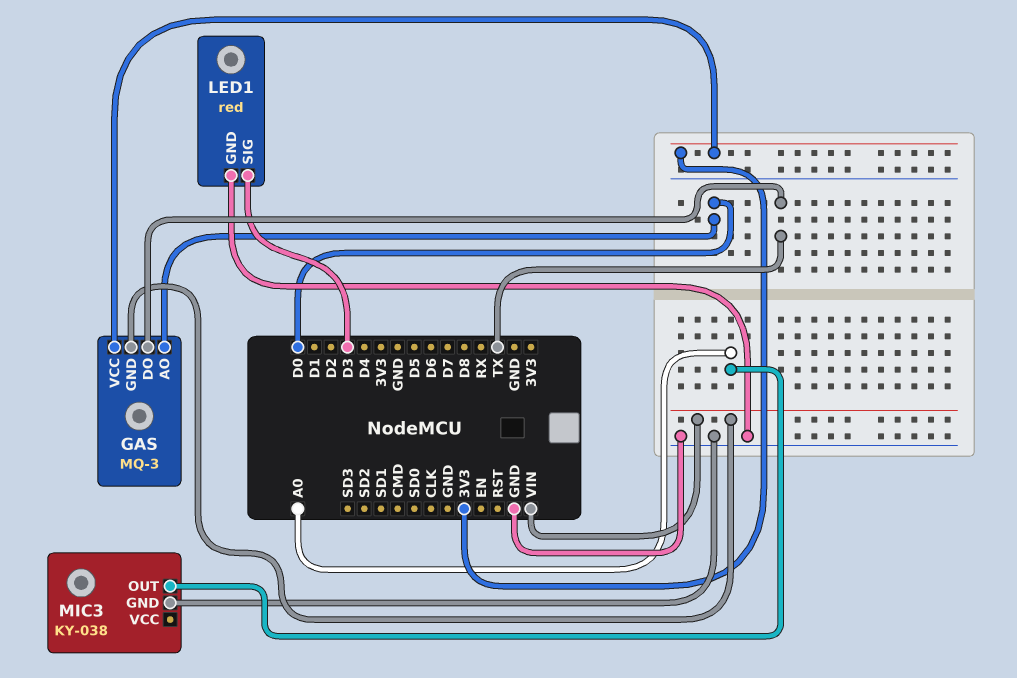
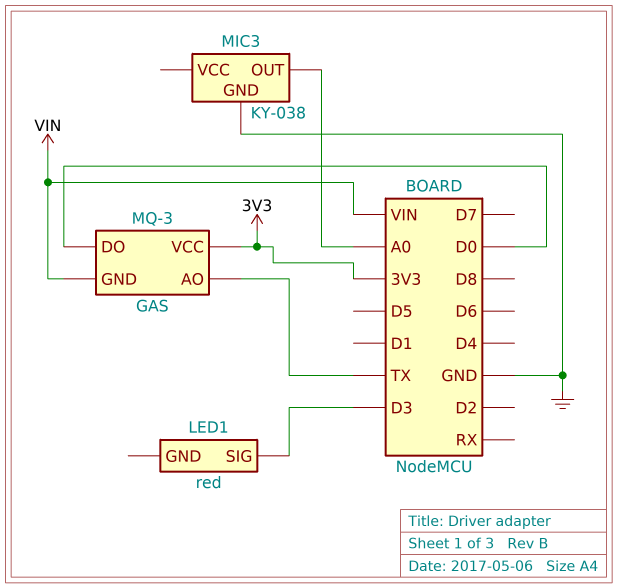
GAS pin AO: D0 -> TX
GAS pin DO: TX -> D0
LED1 pin GND: GND -> none

